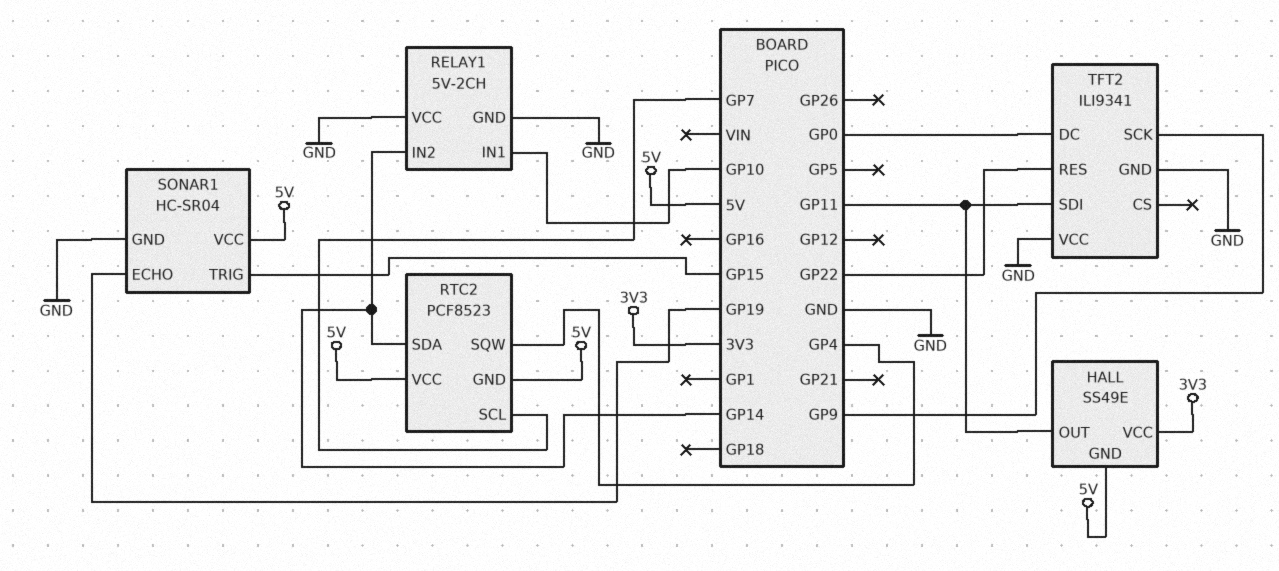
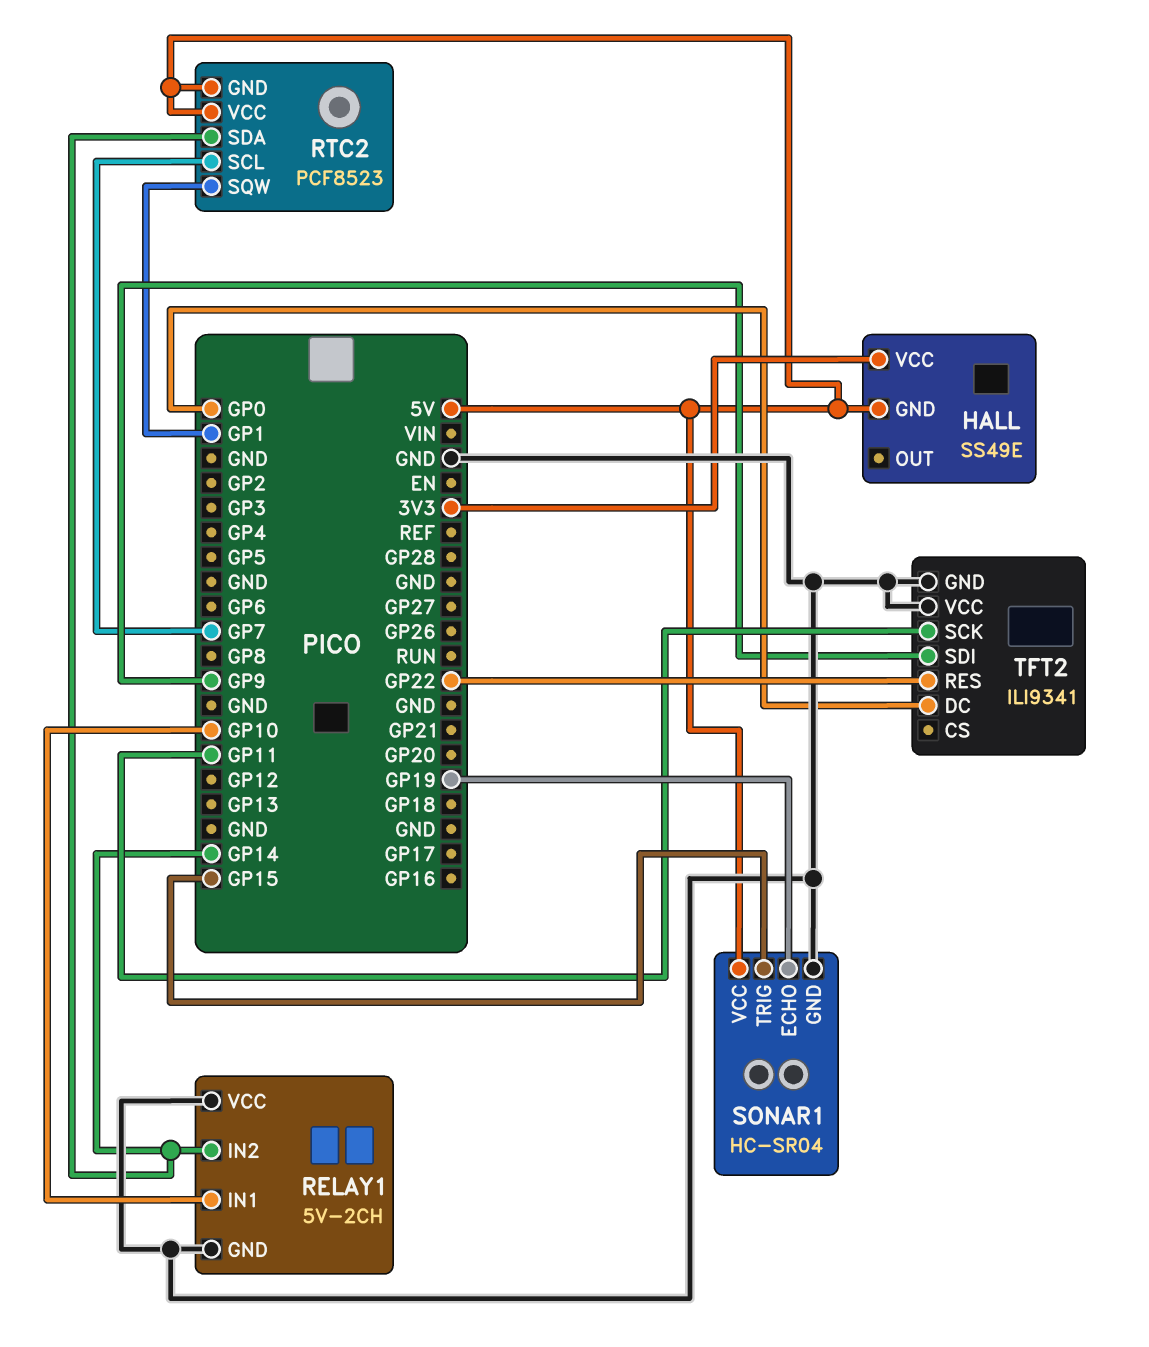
HALL pin OUT: GP11 -> none
RTC2 pin SQW: GP4 -> GP1
TFT2 pin SCK: GP9 -> GP11
TFT2 pin SDI: GP11 -> GP9

